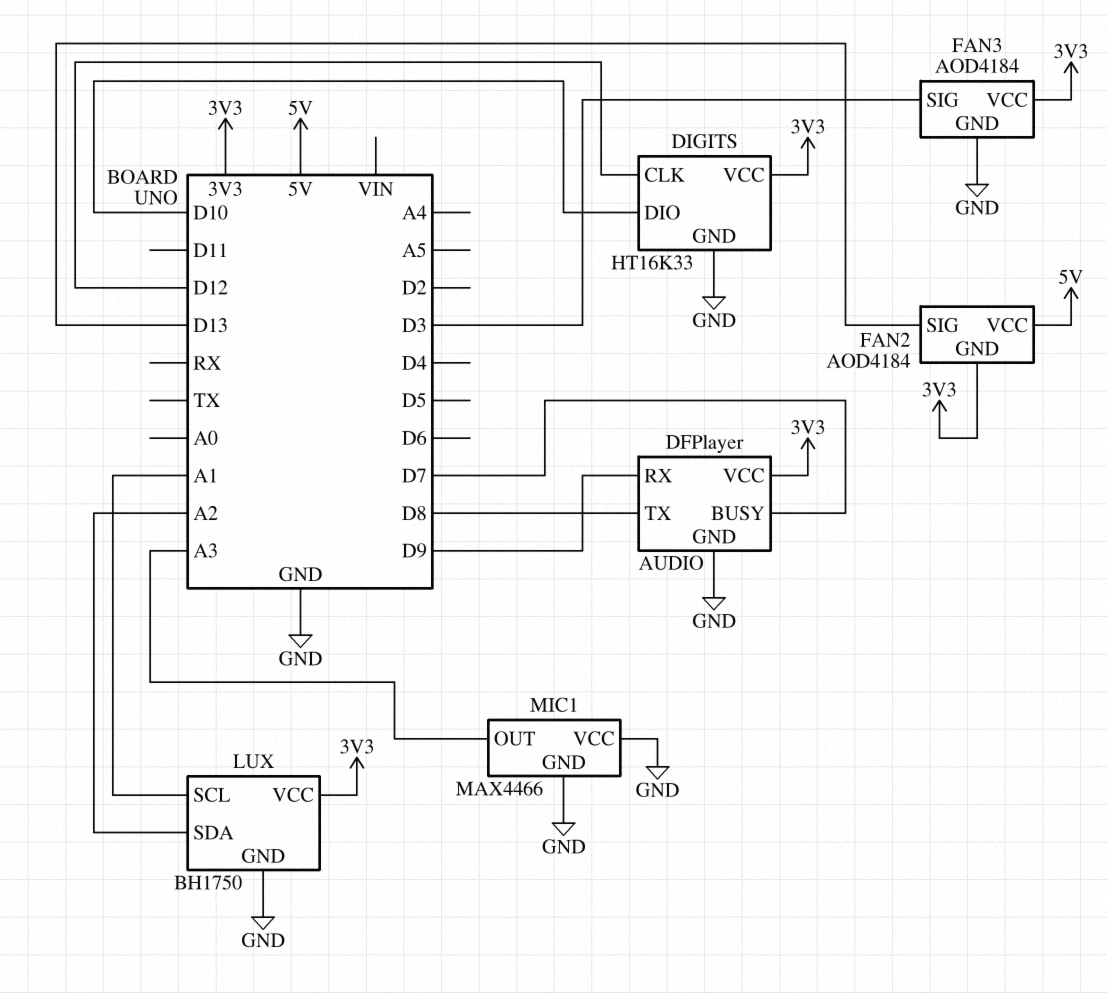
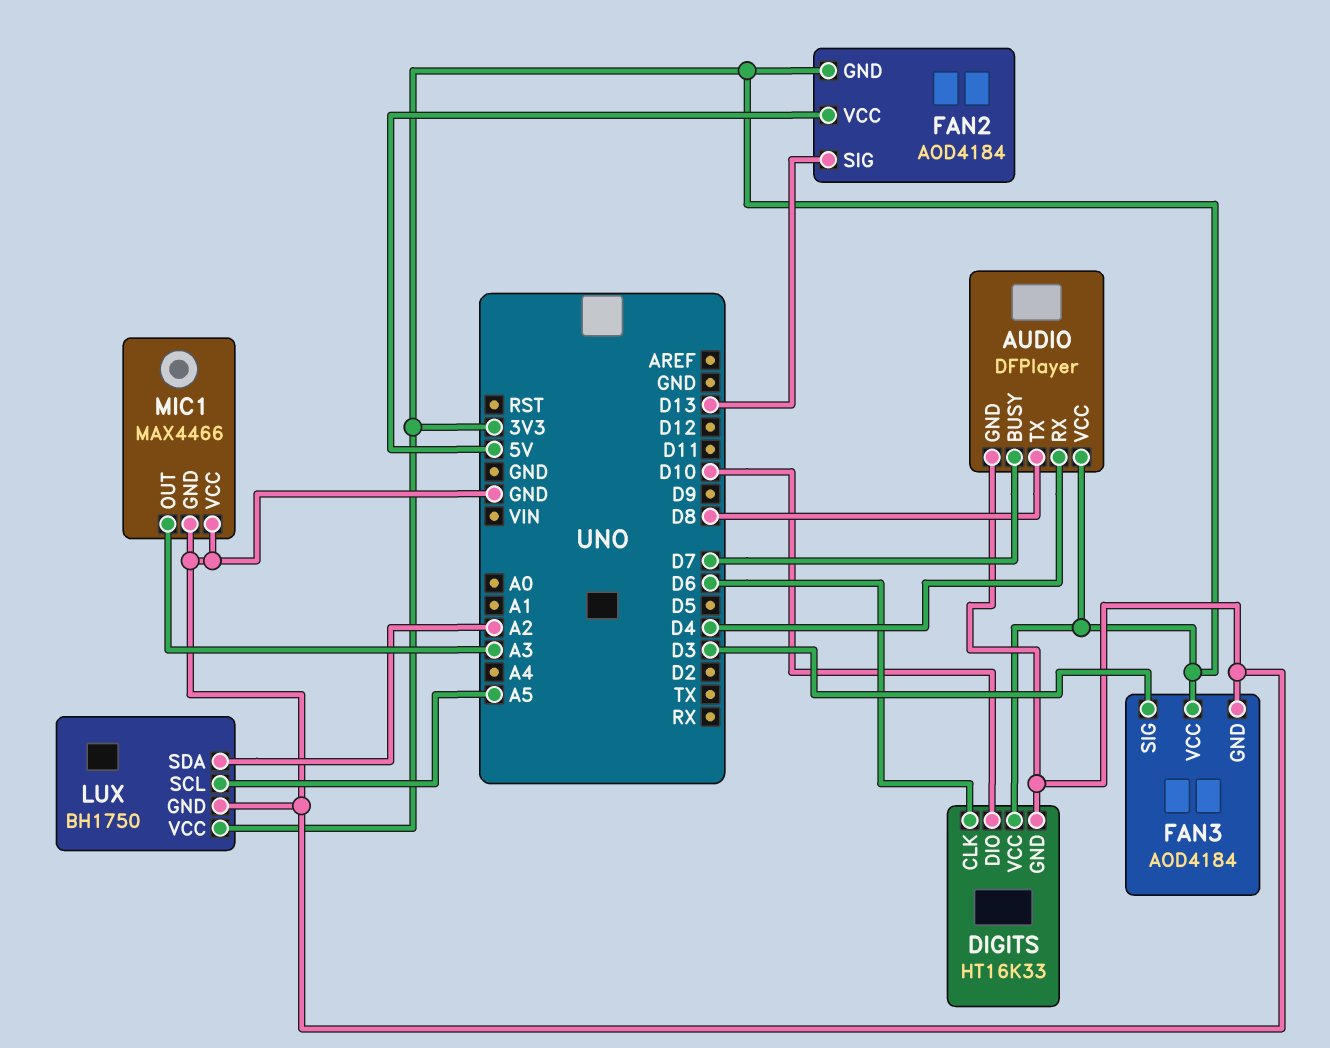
AUDIO pin RX: D9 -> D4
DIGITS pin CLK: D12 -> D6
LUX pin SCL: A1 -> A5

